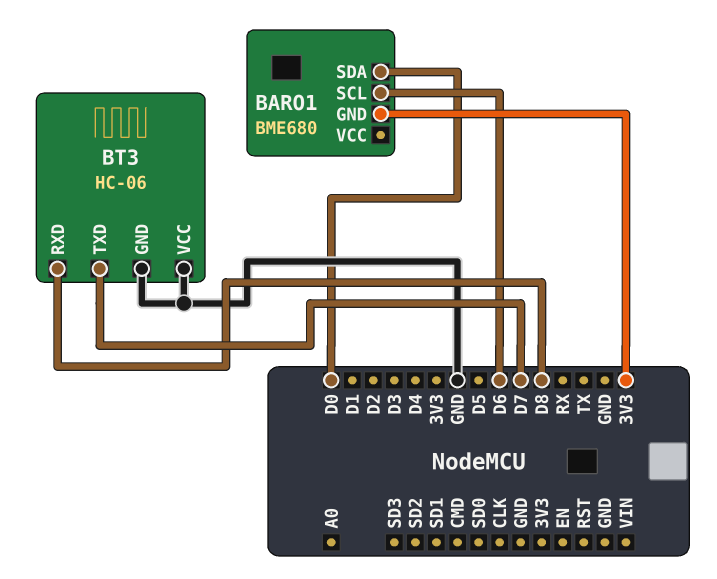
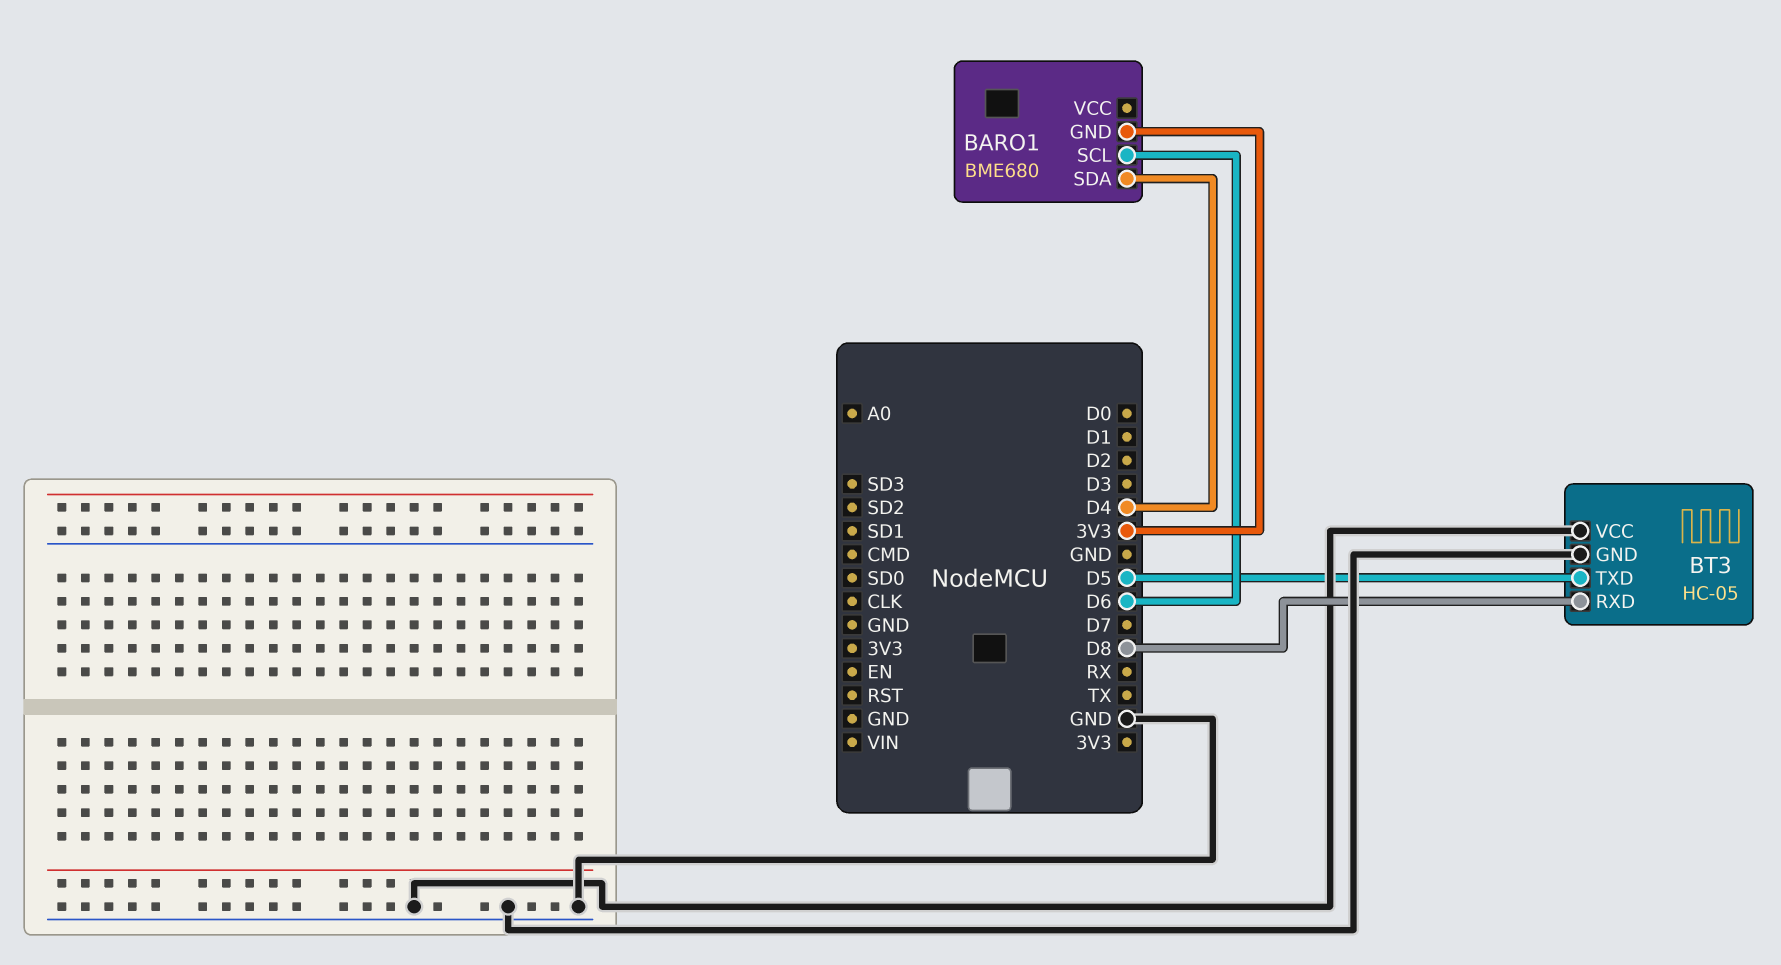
BARO1 pin SDA: D0 -> D4
BT3: HC-06 -> HC-05
BT3 pin TXD: D7 -> D5

